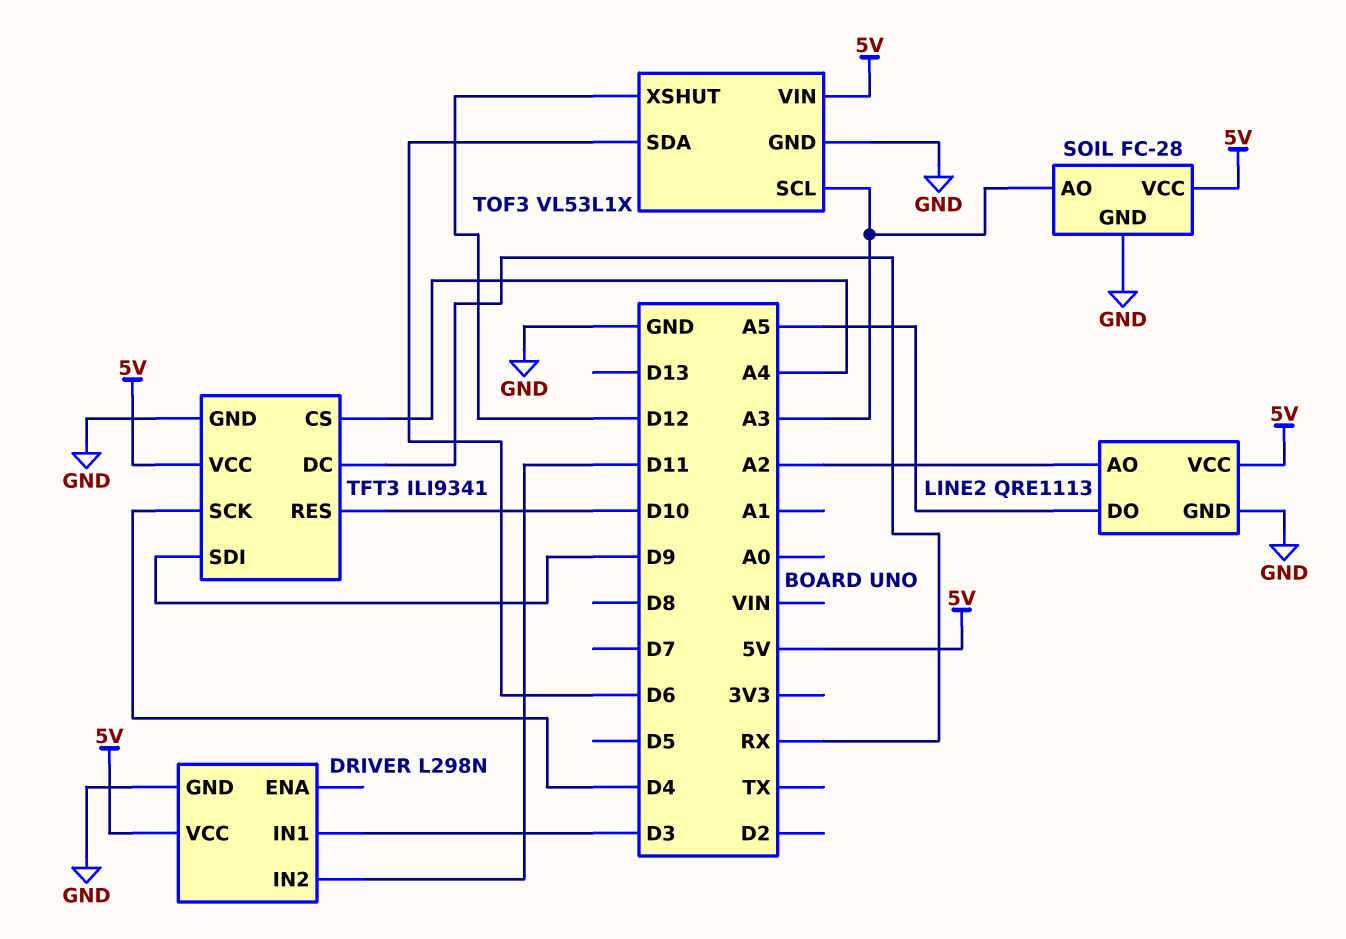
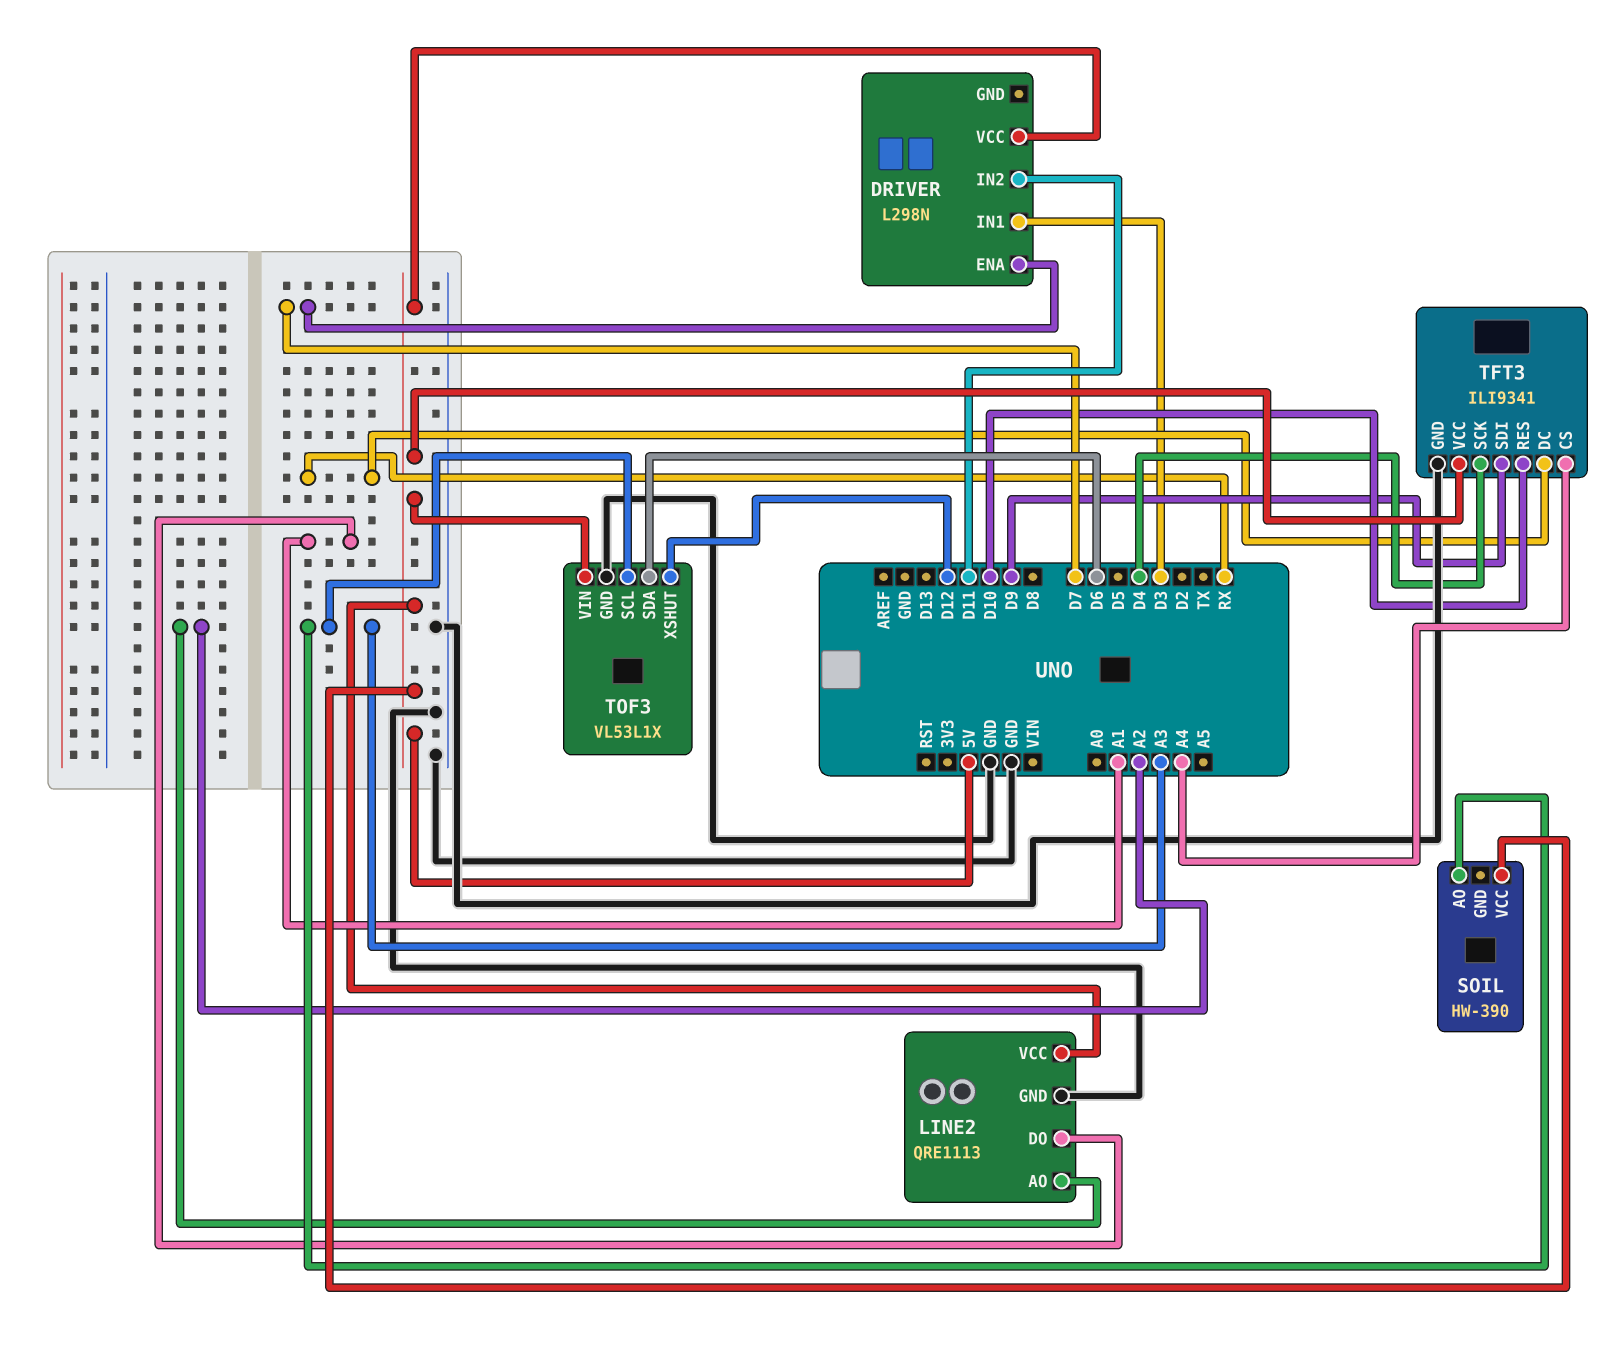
DRIVER pin ENA: none -> D7
DRIVER pin GND: GND -> none
LINE2 pin DO: A5 -> A1
SOIL: FC-28 -> HW-390
SOIL pin GND: GND -> none

